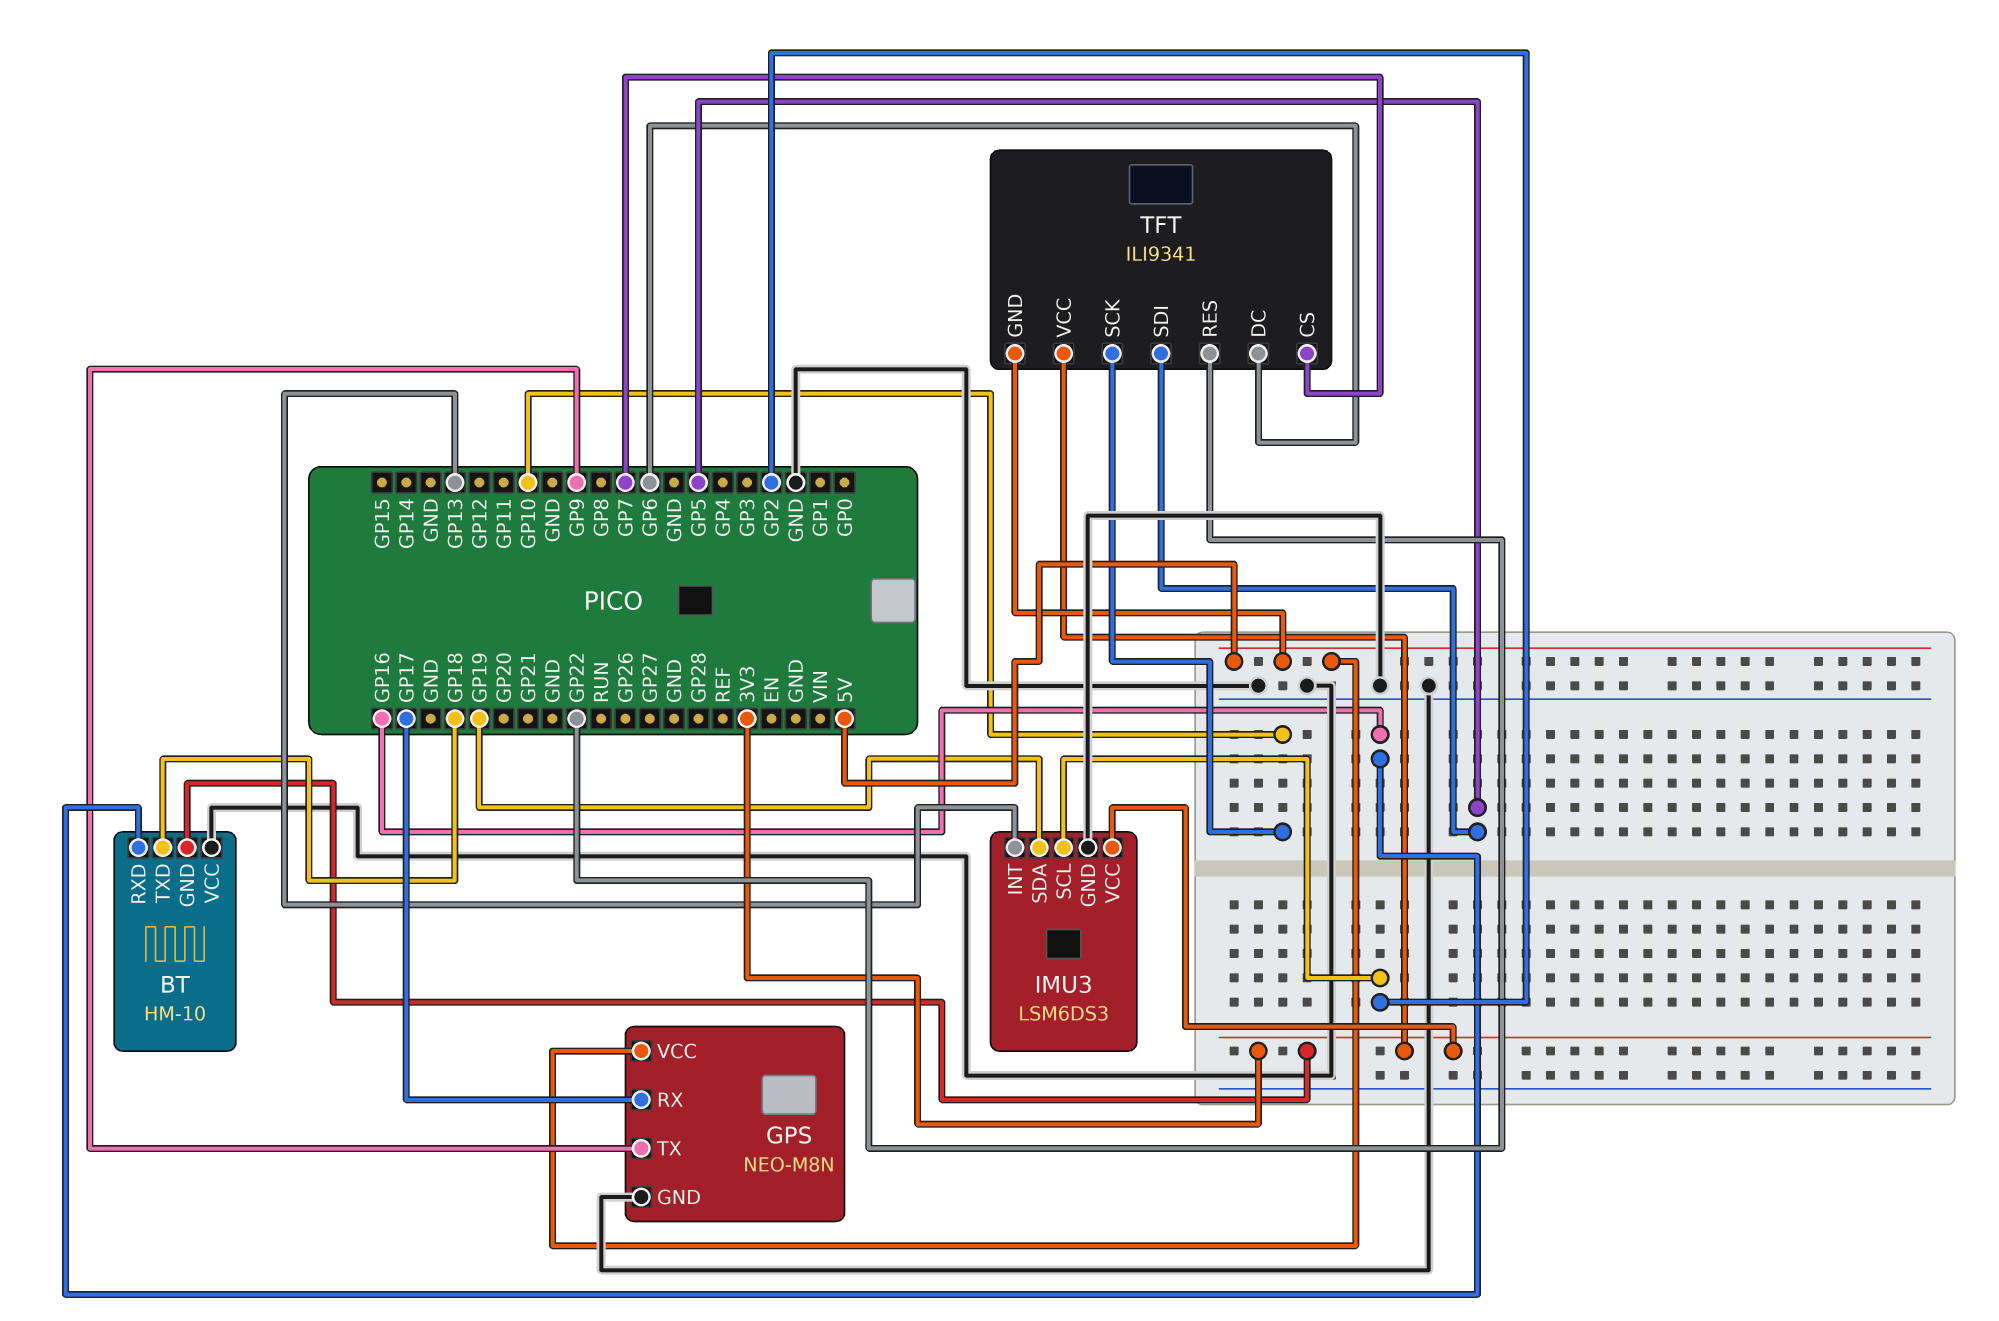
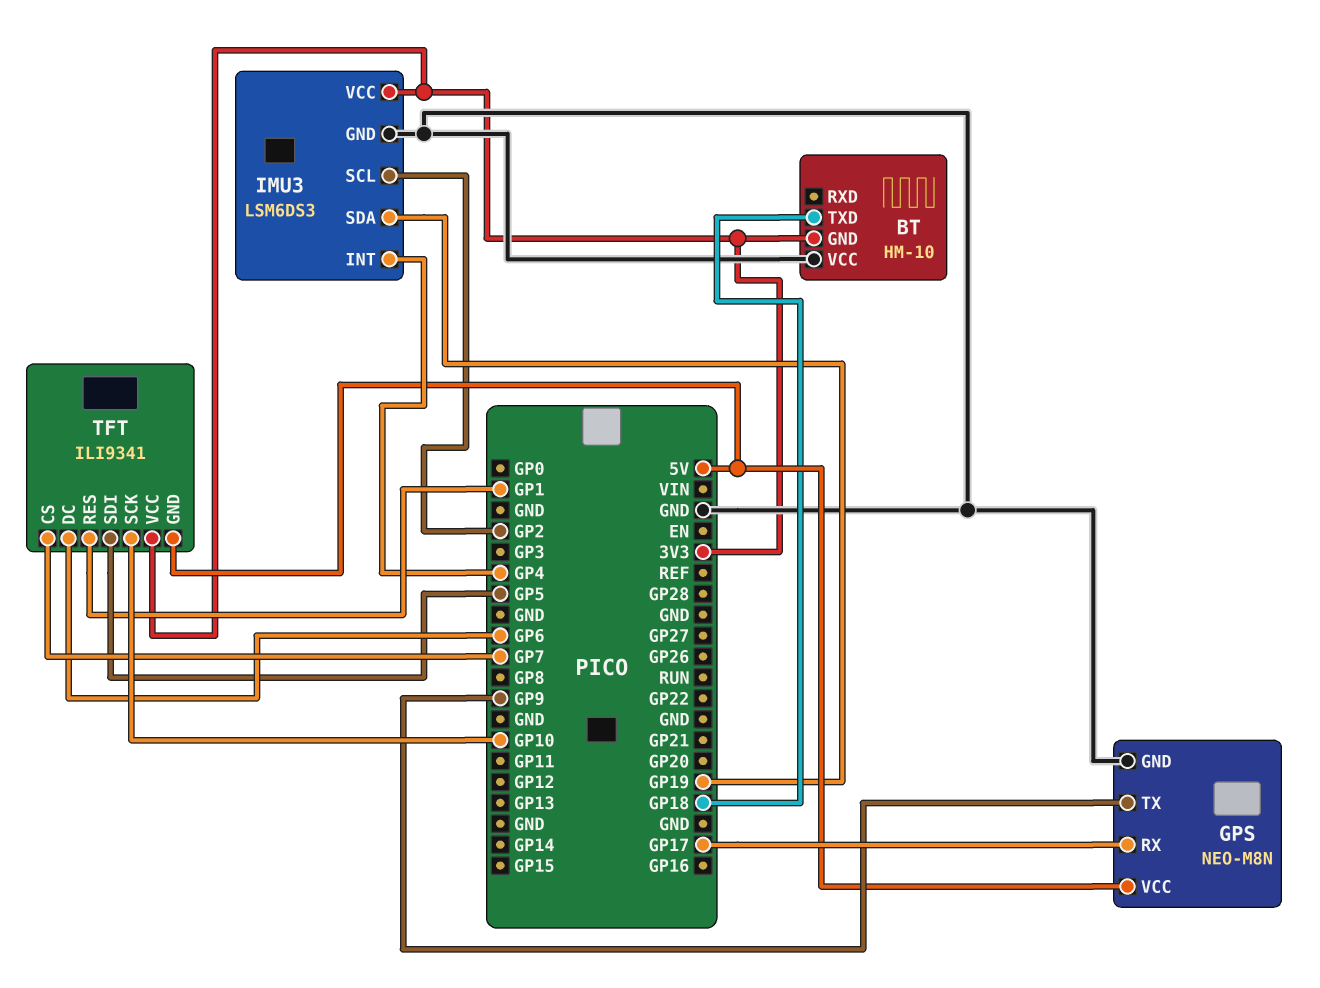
BT pin RXD: GP16 -> none
IMU3 pin INT: GP13 -> GP4
TFT pin RES: GP22 -> GP1

